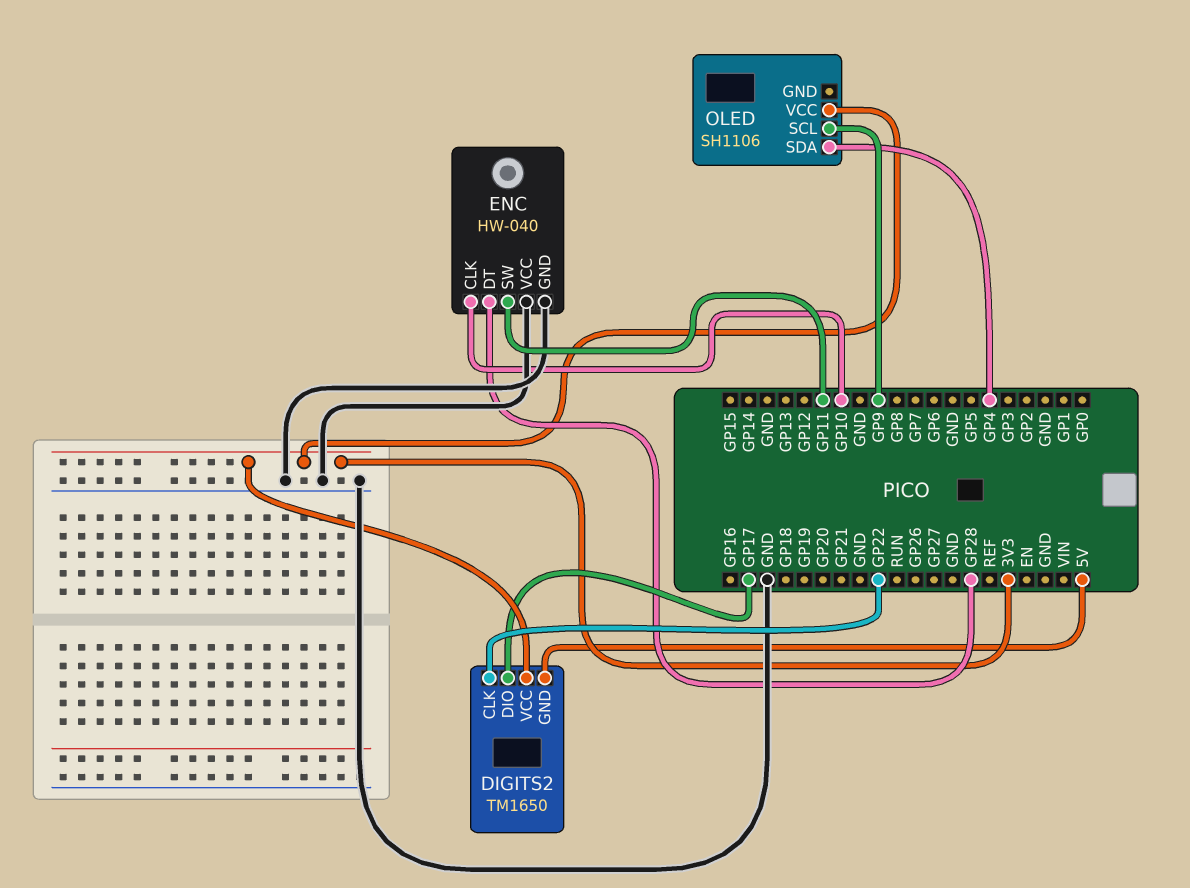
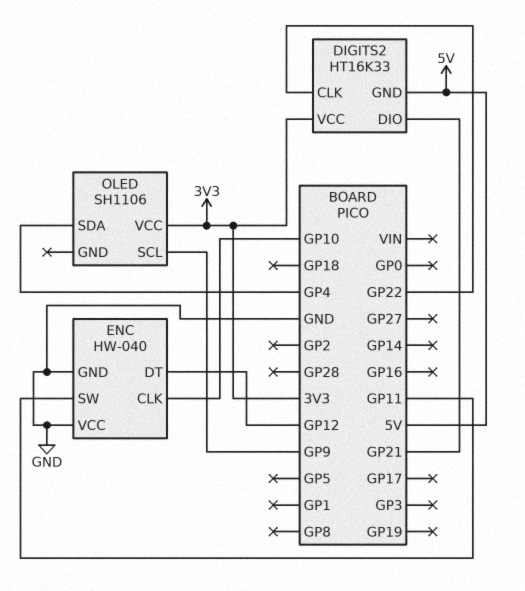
DIGITS2: TM1650 -> HT16K33
DIGITS2 pin DIO: GP17 -> GP21
ENC pin DT: GP28 -> GP12

